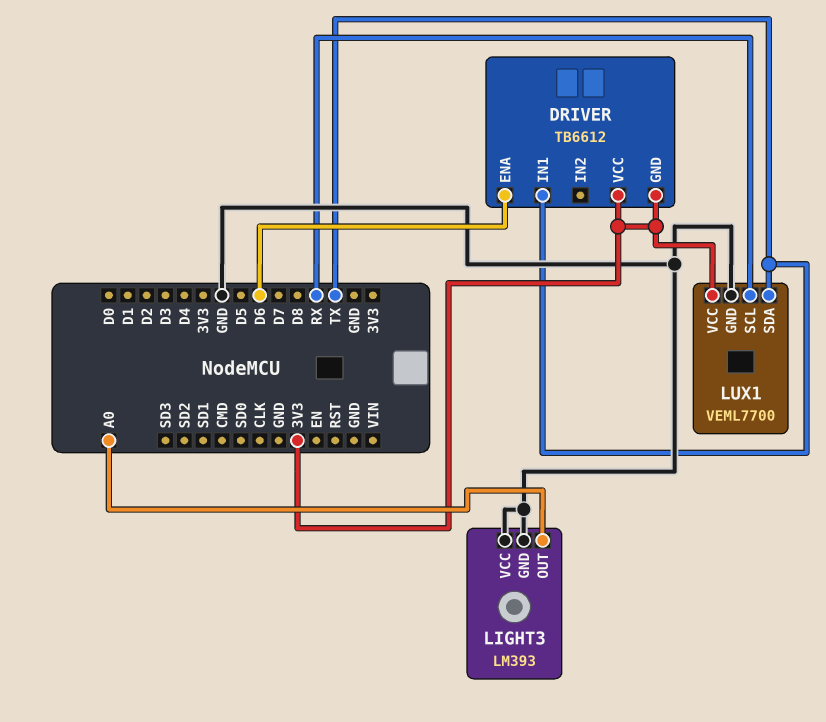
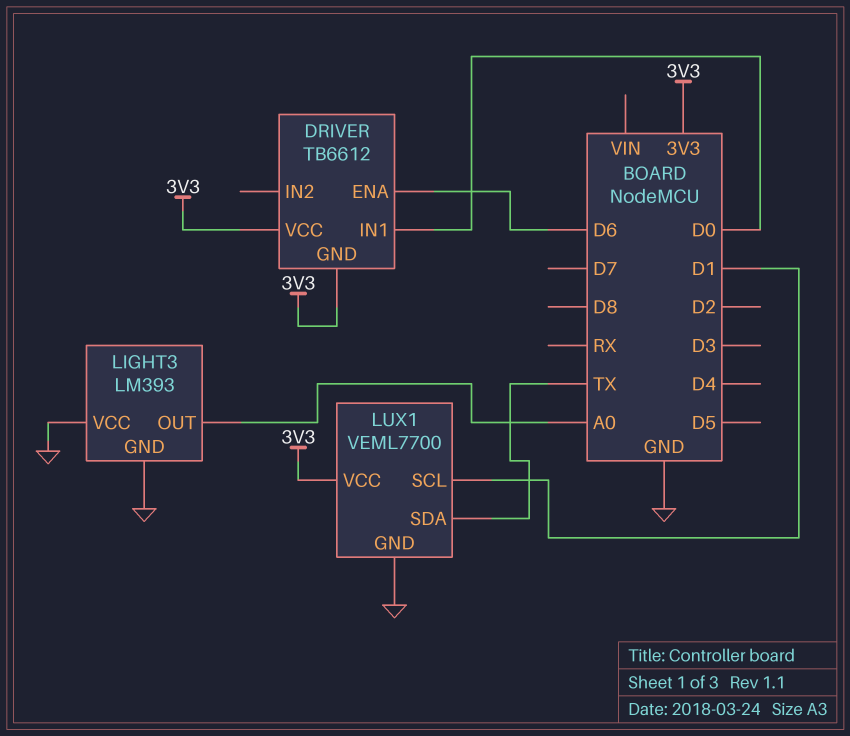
DRIVER pin IN1: TX -> D0
LUX1 pin SCL: RX -> D1

